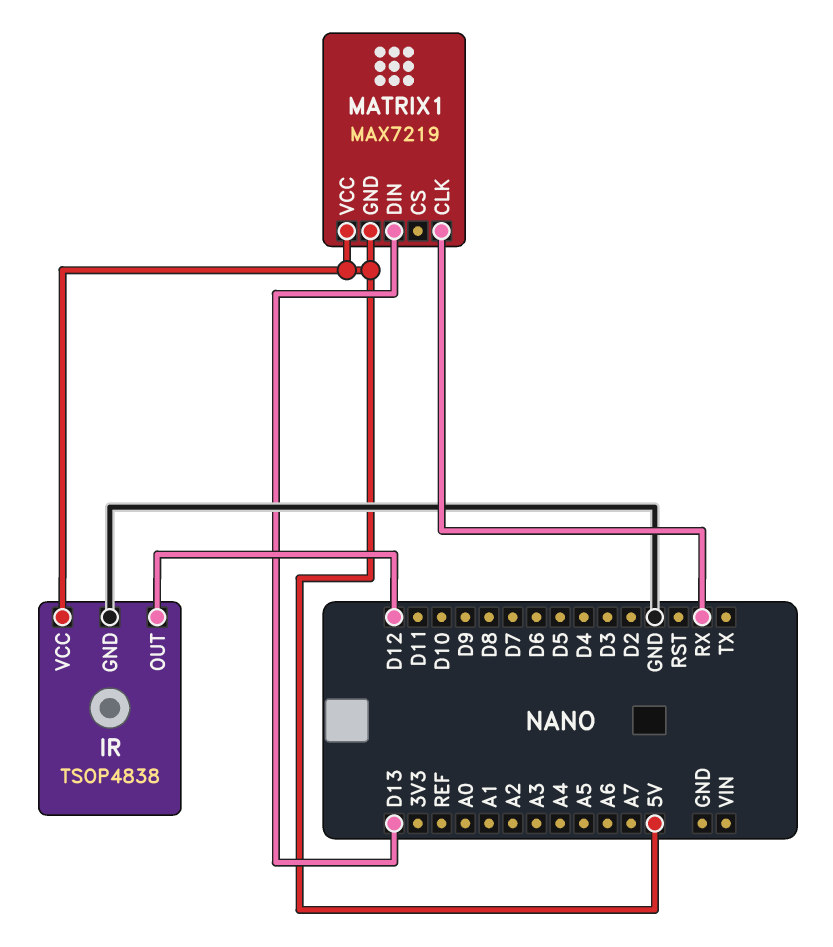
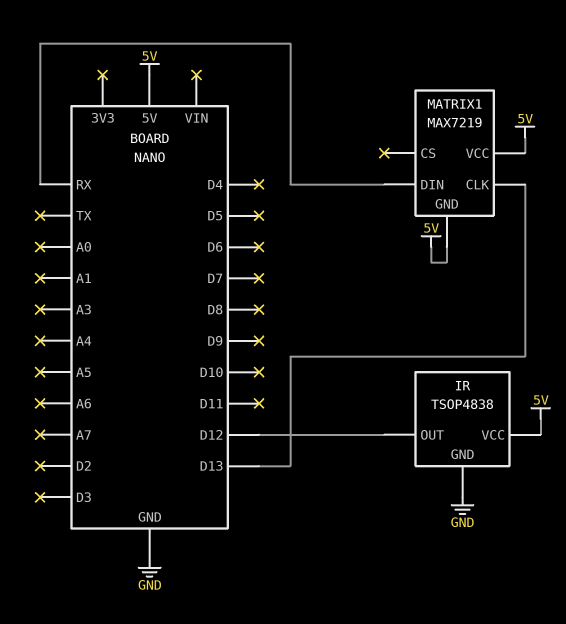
MATRIX1 pin CLK: RX -> D13
MATRIX1 pin DIN: D13 -> RX

